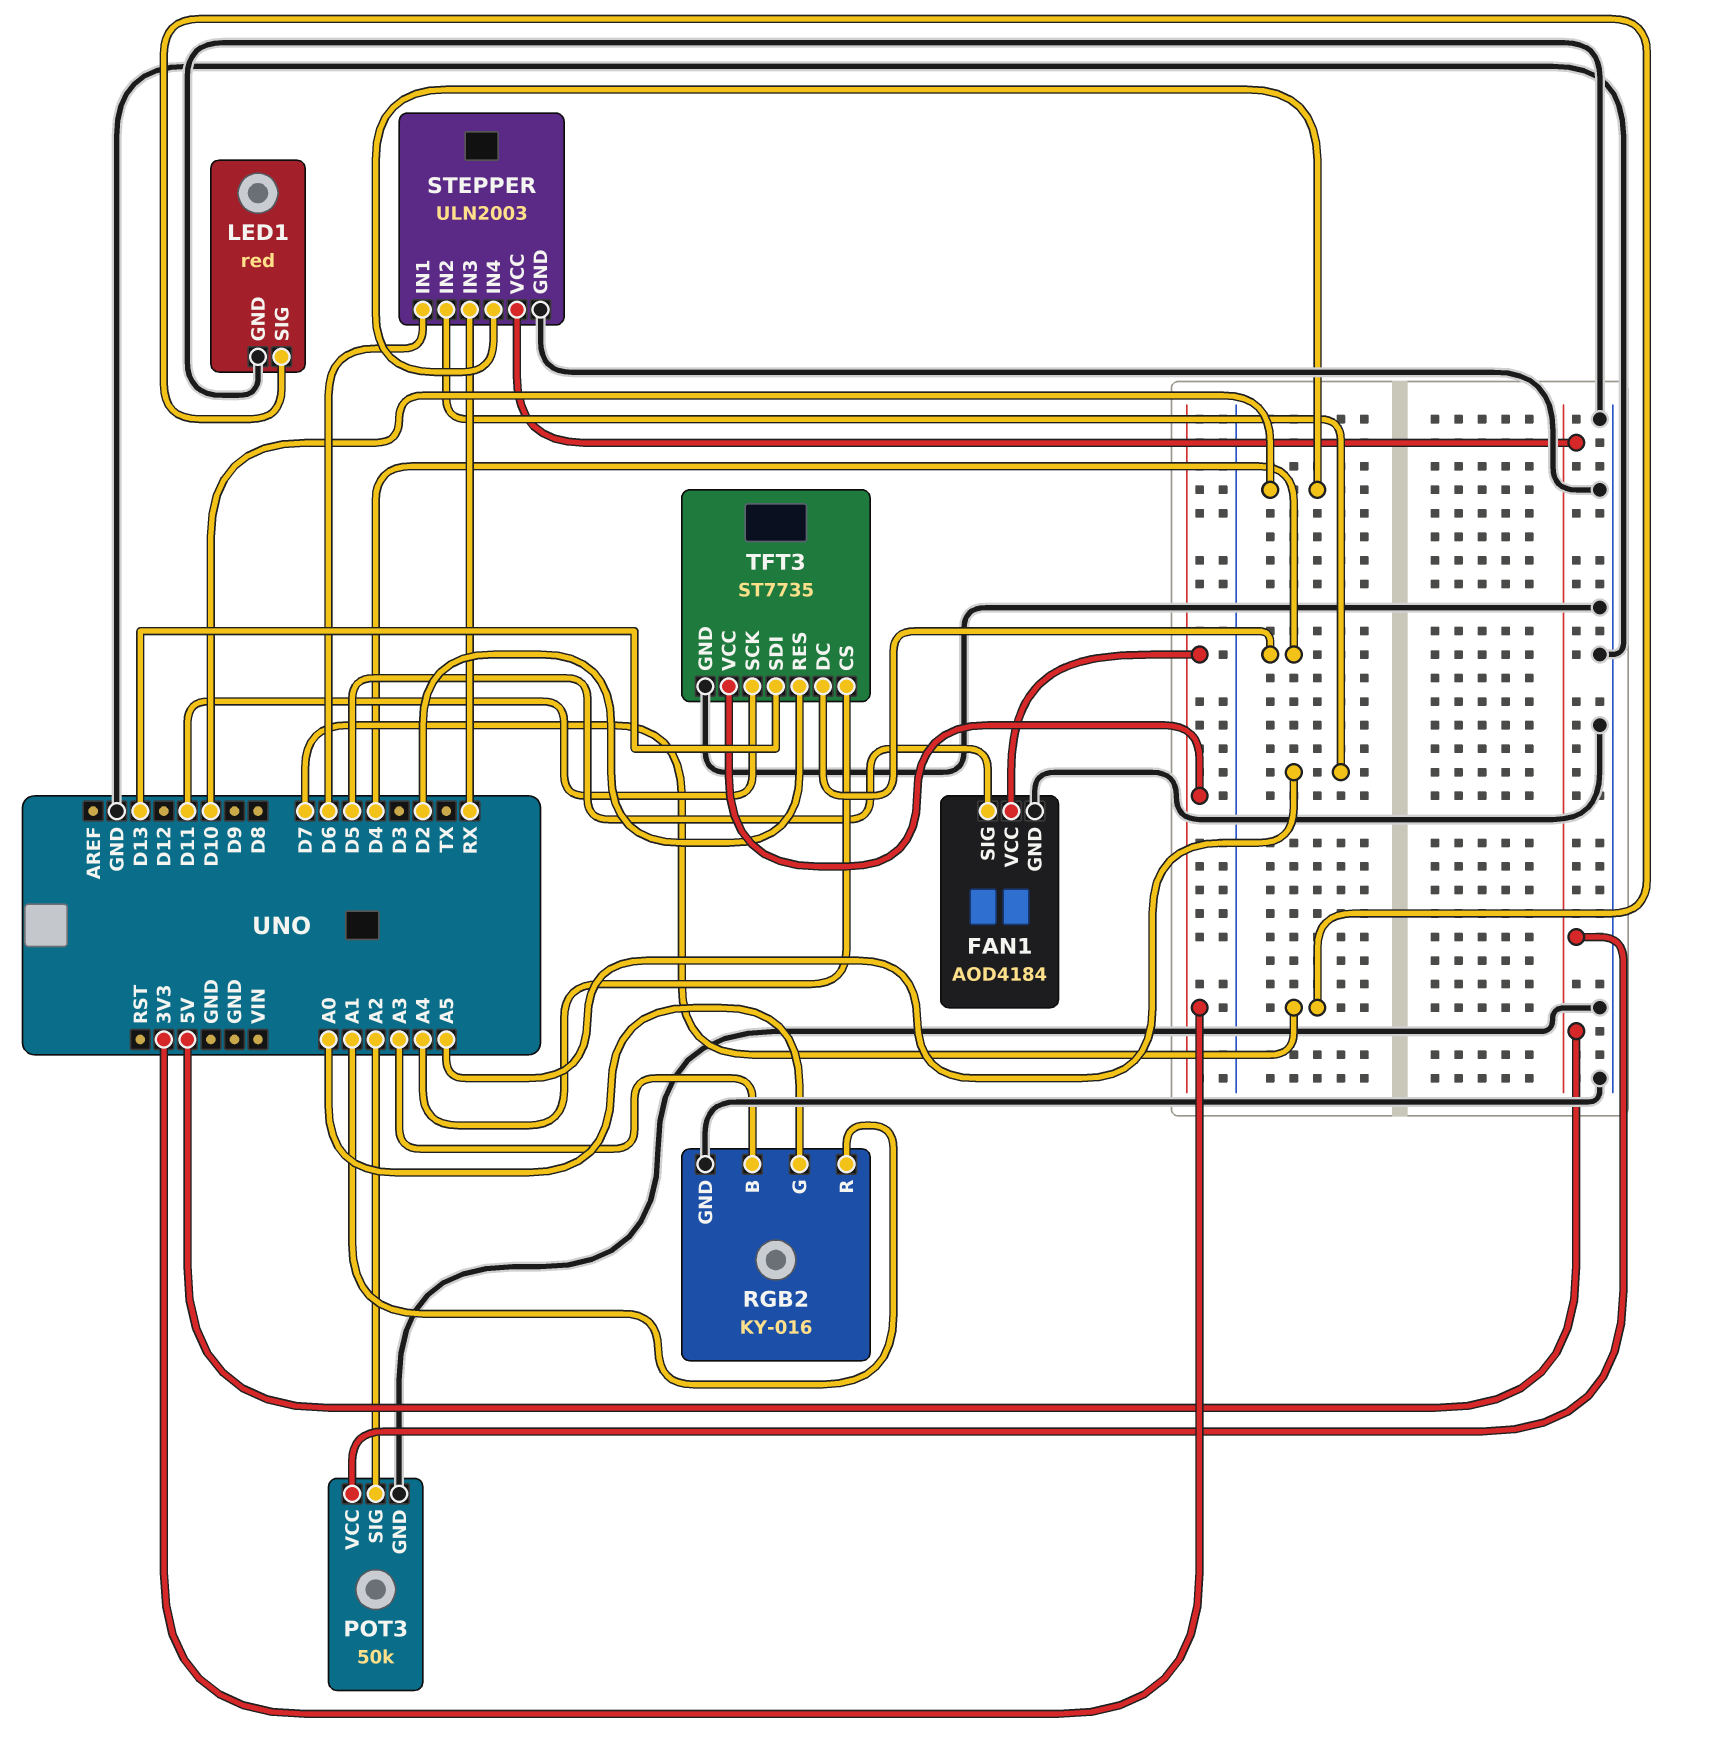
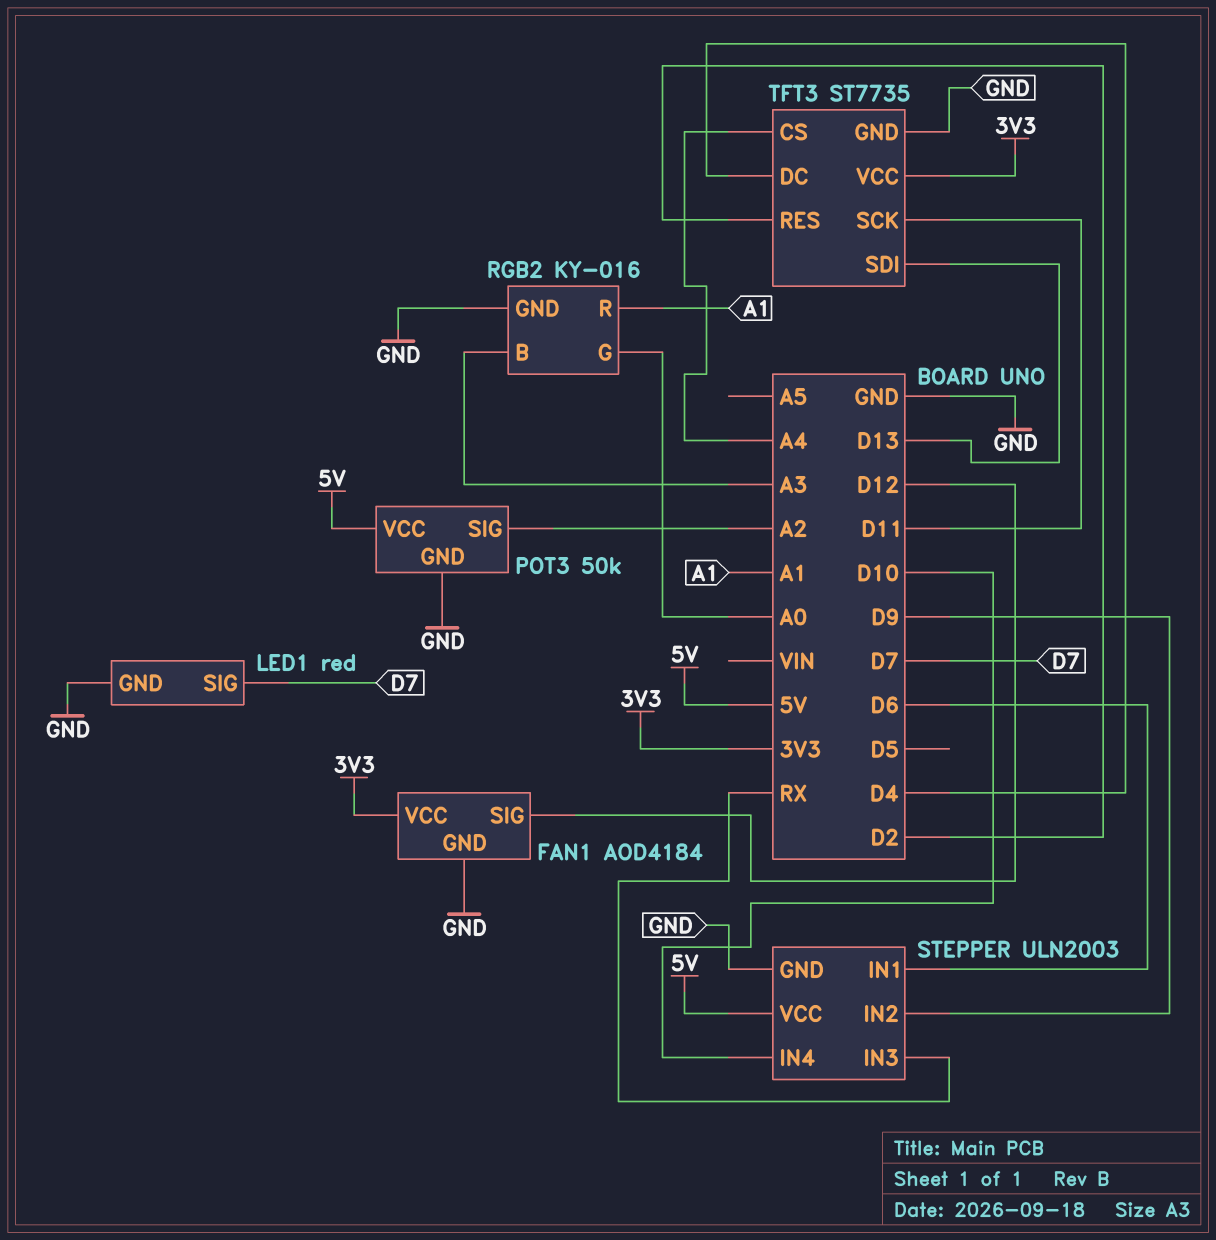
FAN1 pin SIG: D5 -> D12
STEPPER pin IN2: A5 -> D9

